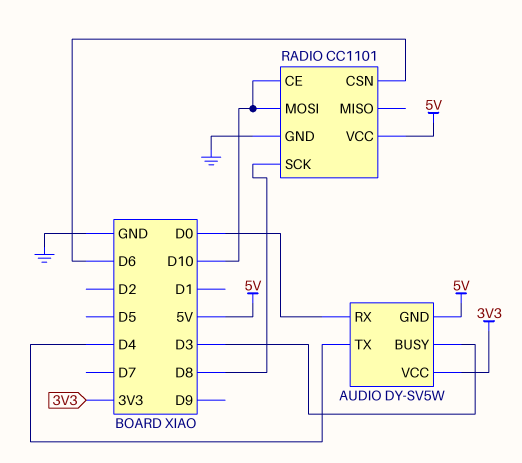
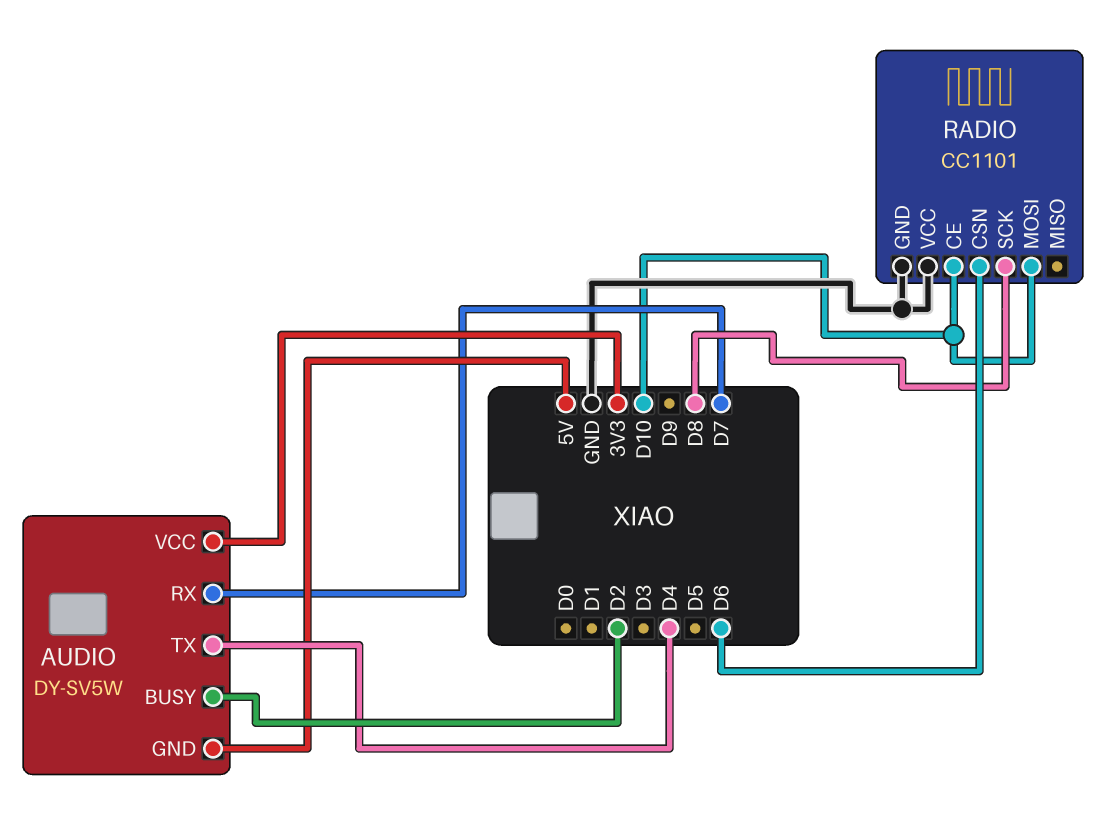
AUDIO pin BUSY: D3 -> D2
AUDIO pin RX: D0 -> D7
RADIO pin VCC: 5V -> GND

